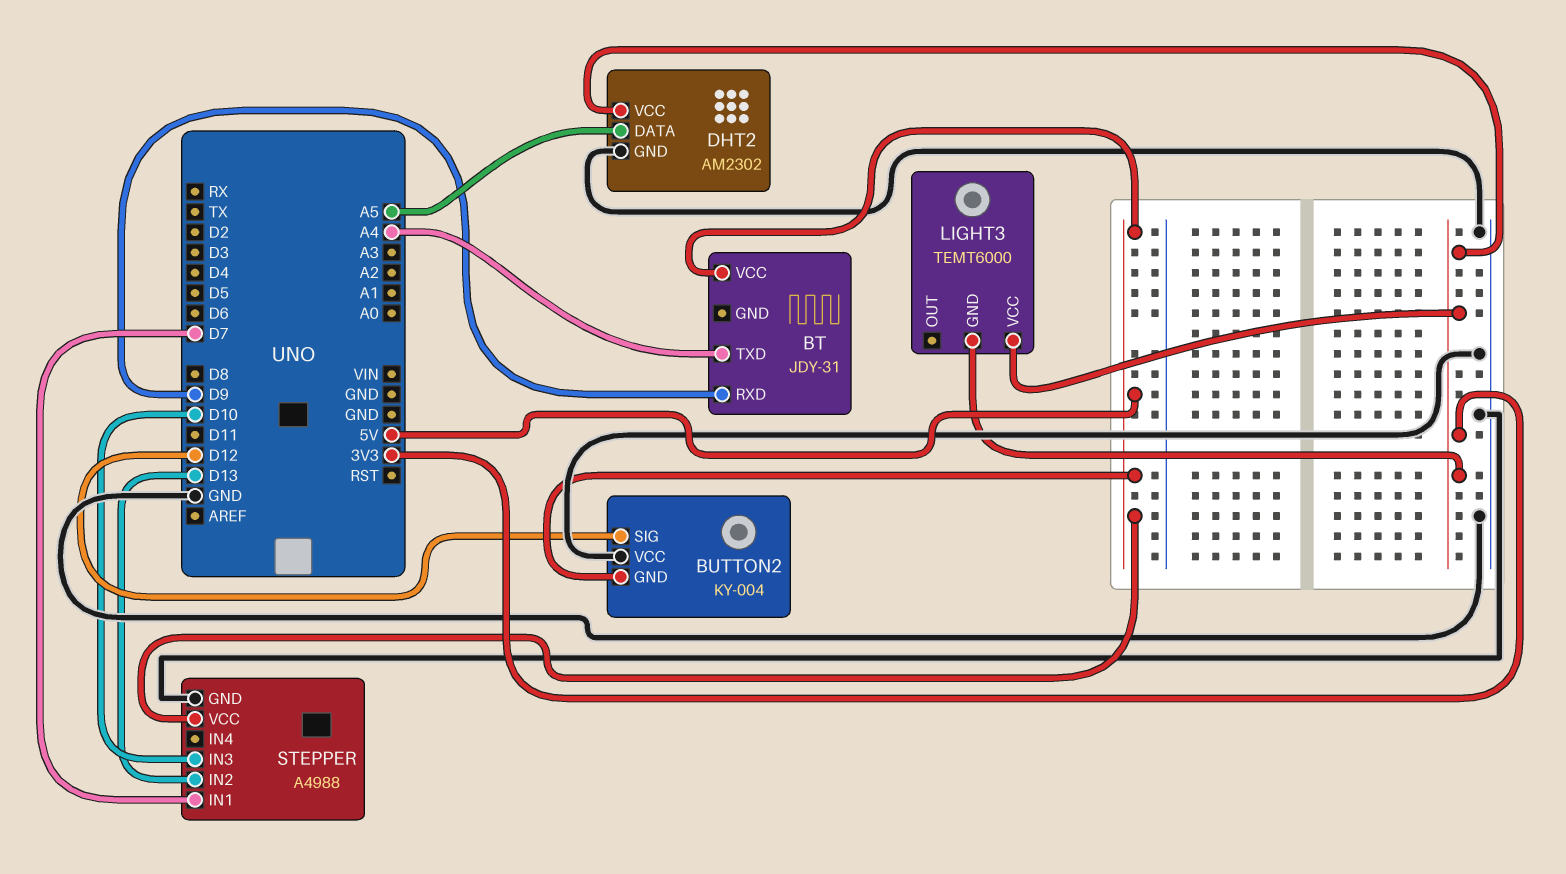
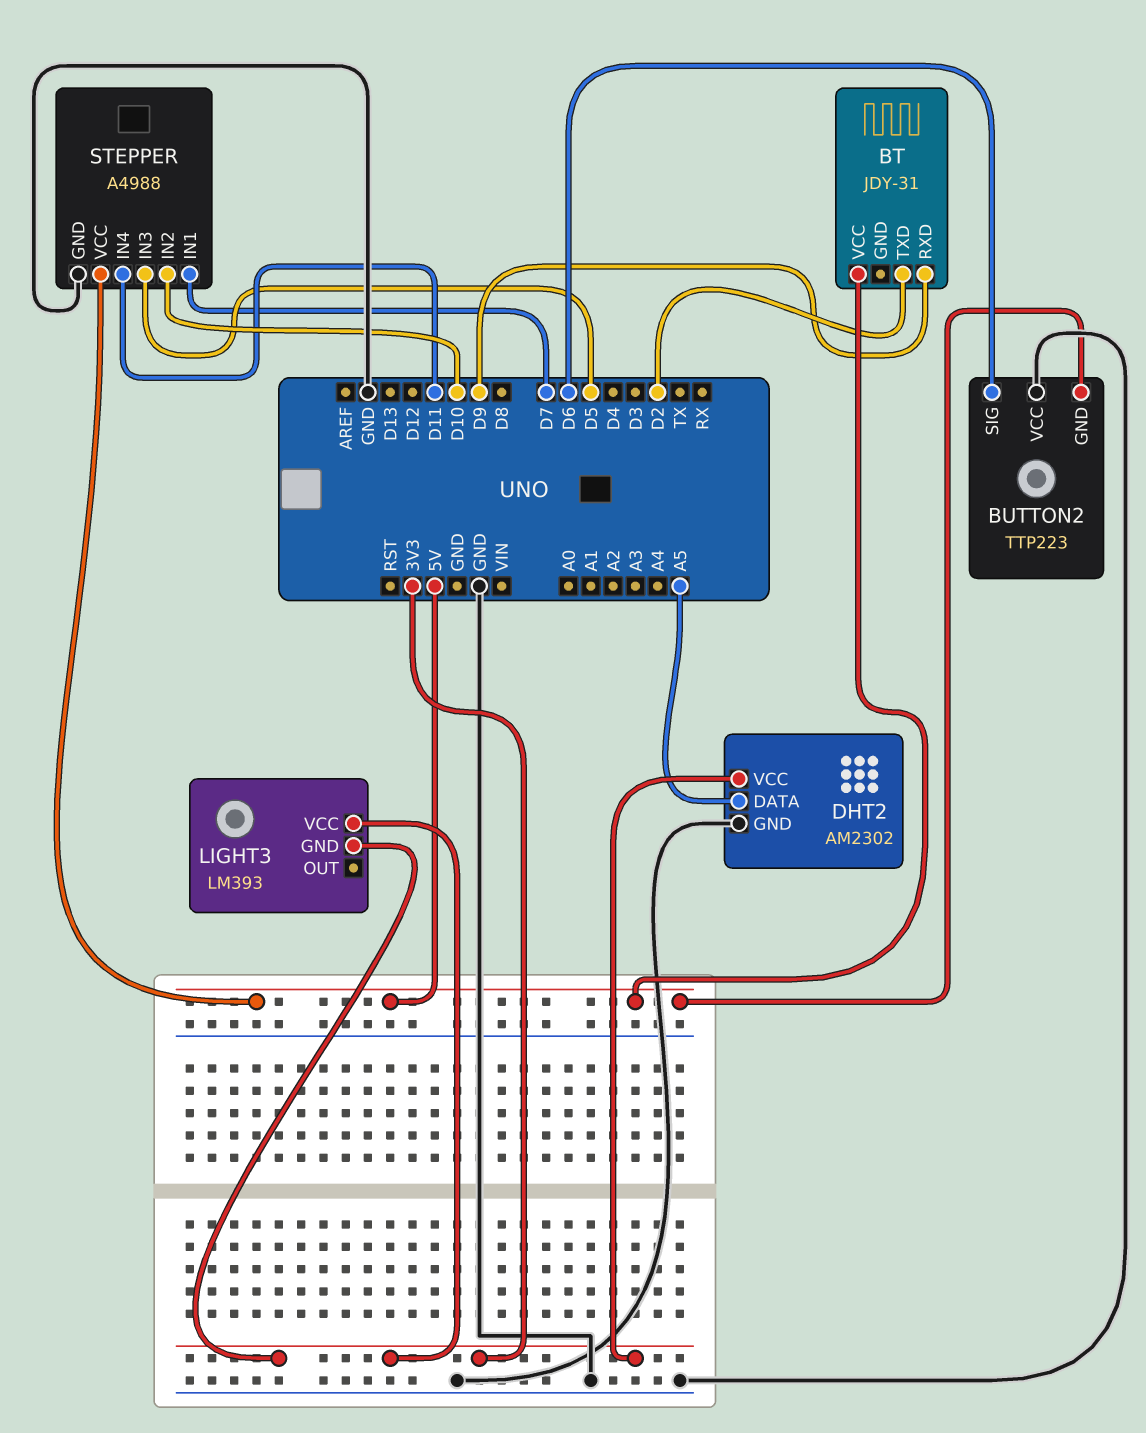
BT pin TXD: A4 -> D2
BUTTON2: KY-004 -> TTP223
BUTTON2 pin SIG: D12 -> D6
LIGHT3: TEMT6000 -> LM393
STEPPER pin IN2: D13 -> D10
STEPPER pin IN3: D10 -> D5
STEPPER pin IN4: none -> D11

